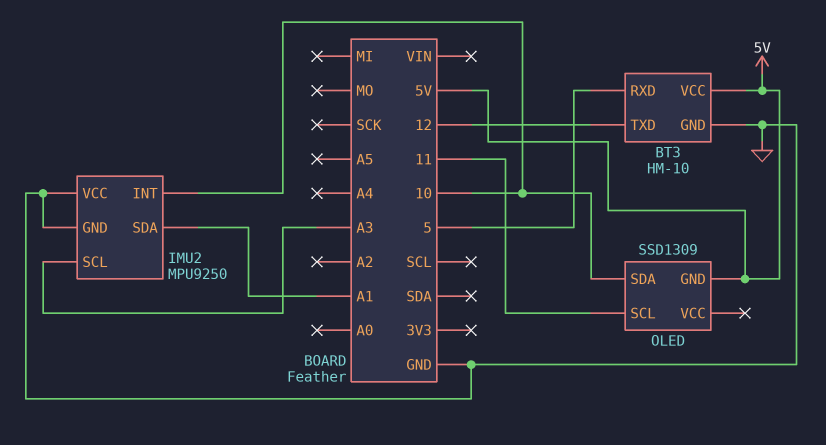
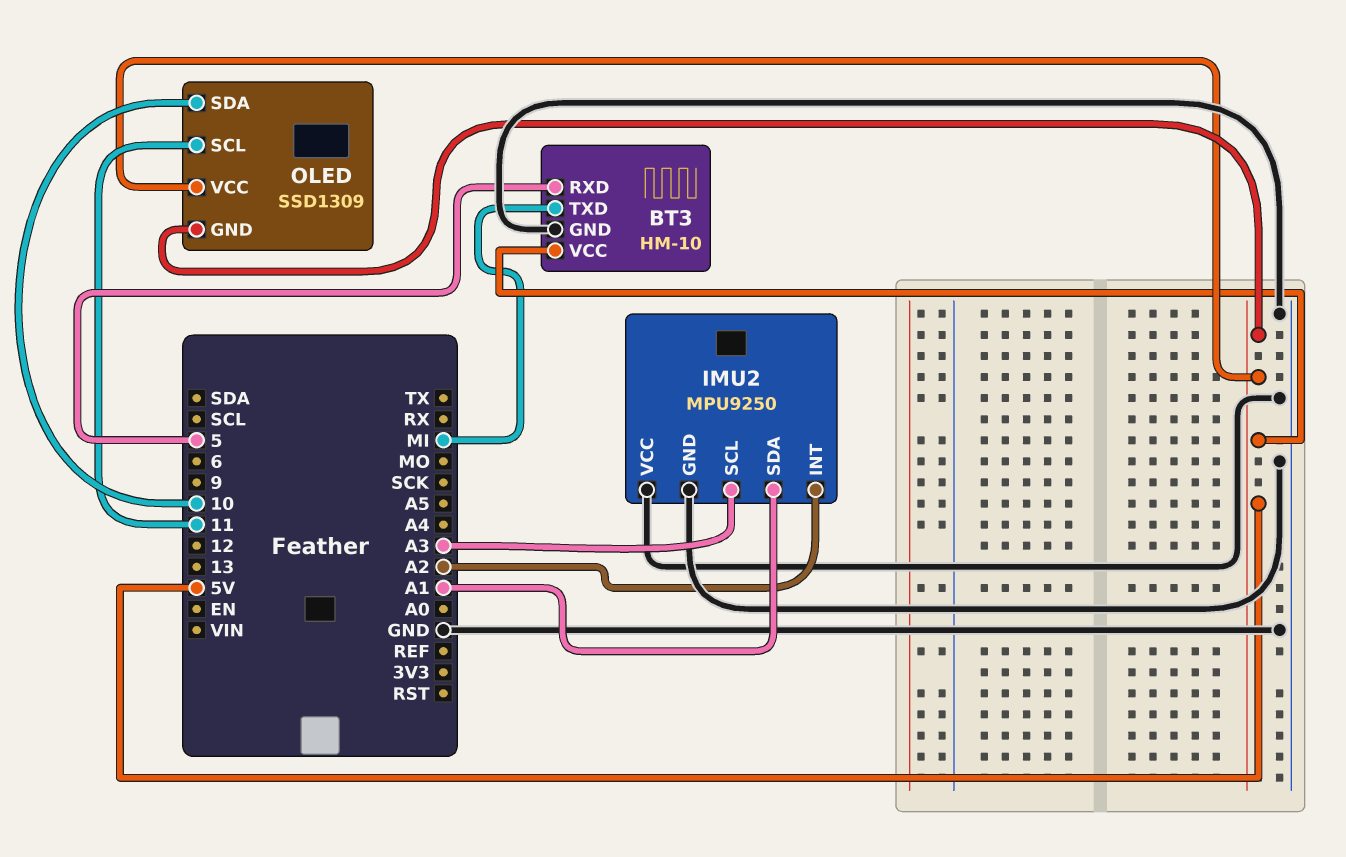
BT3 pin TXD: 12 -> MI
IMU2 pin INT: 10 -> A2
OLED pin VCC: none -> 5V

